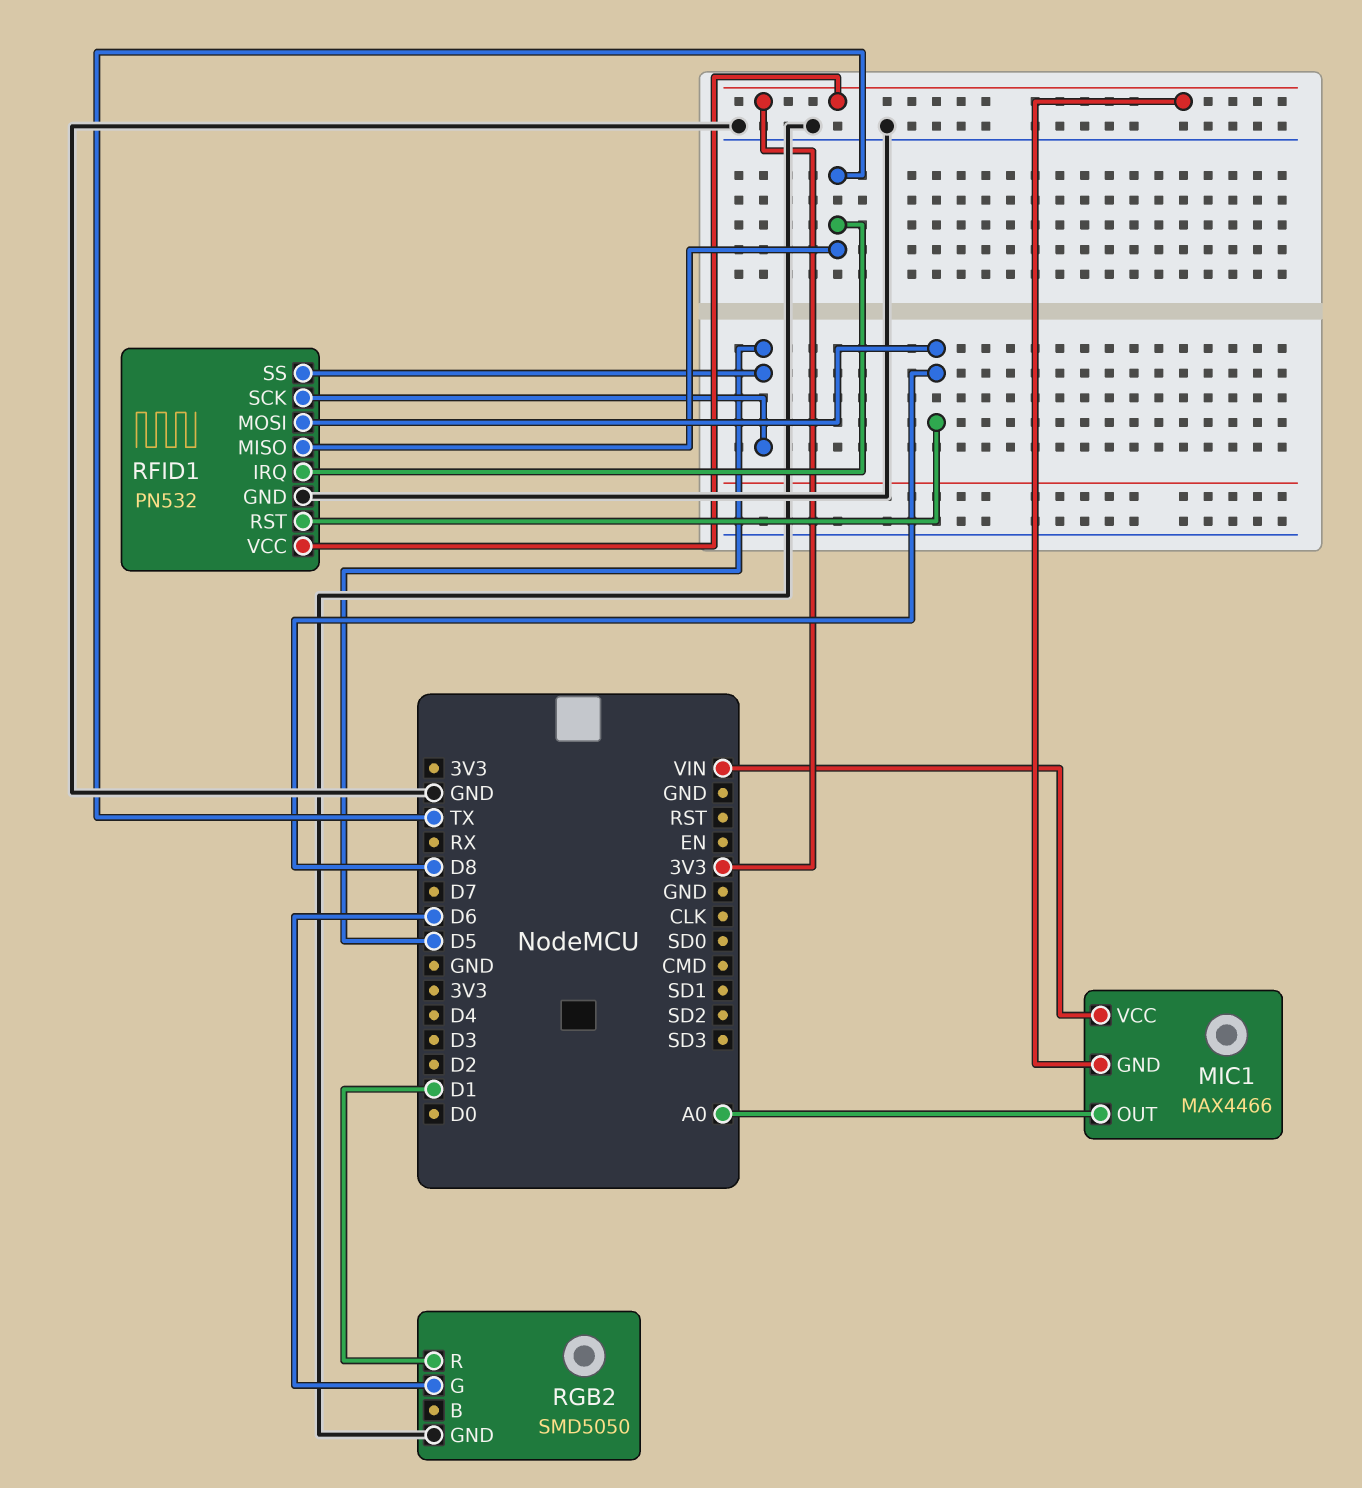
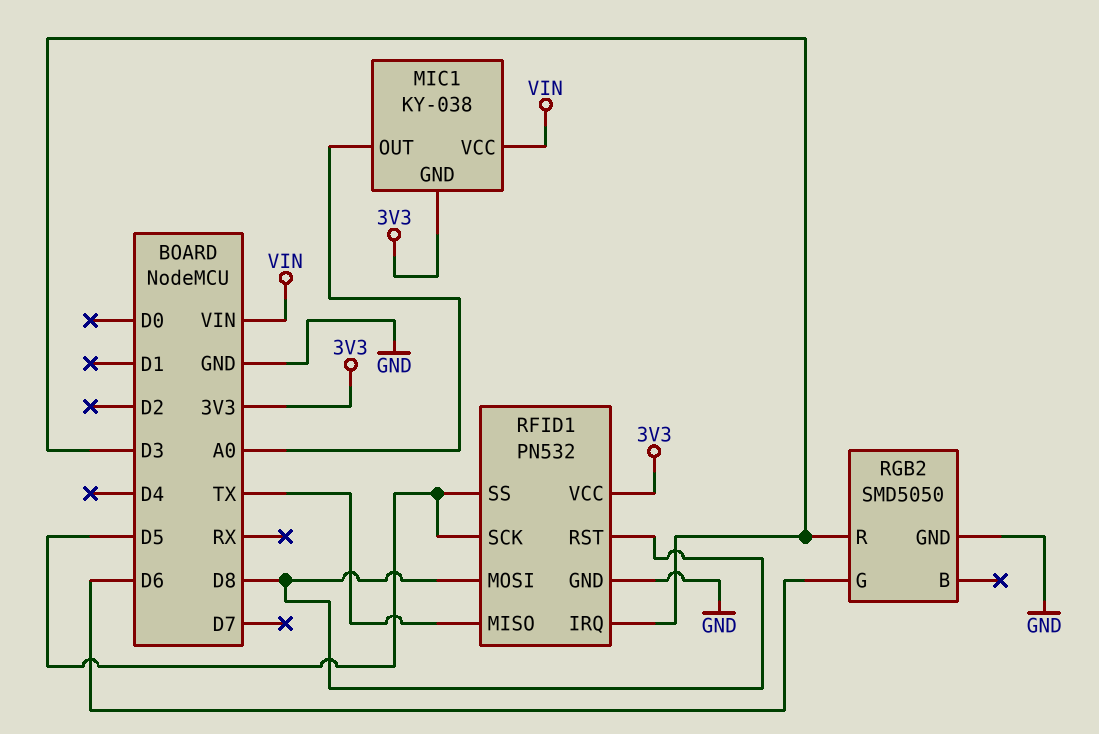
MIC1: MAX4466 -> KY-038
RFID1 pin IRQ: TX -> D3
RGB2 pin R: D1 -> D3

